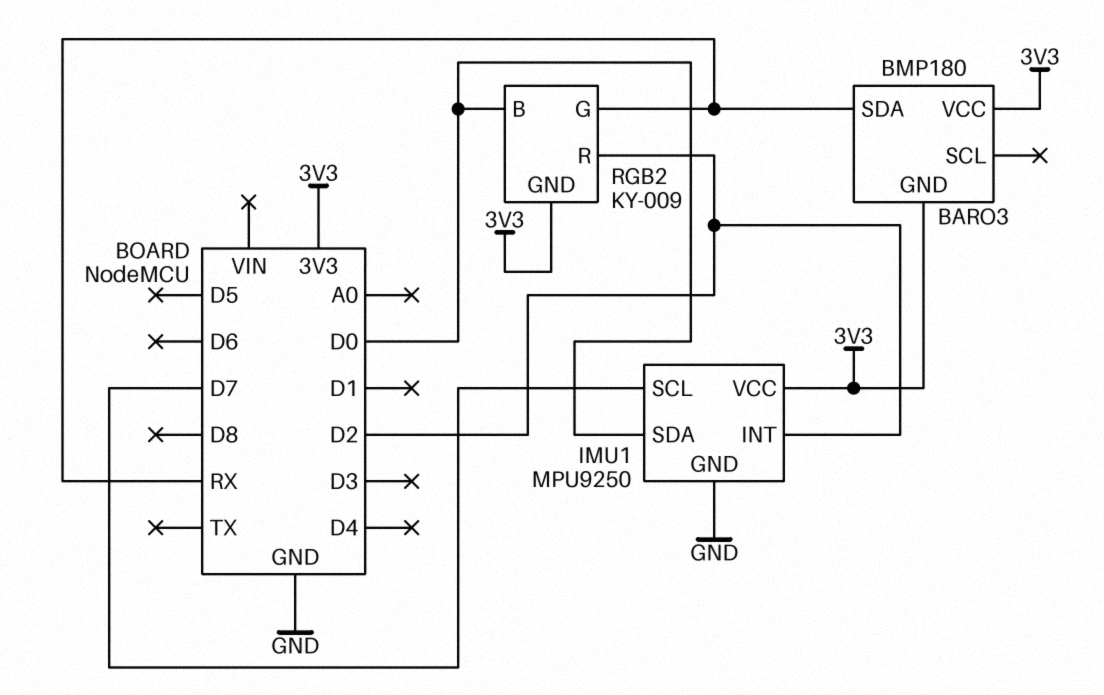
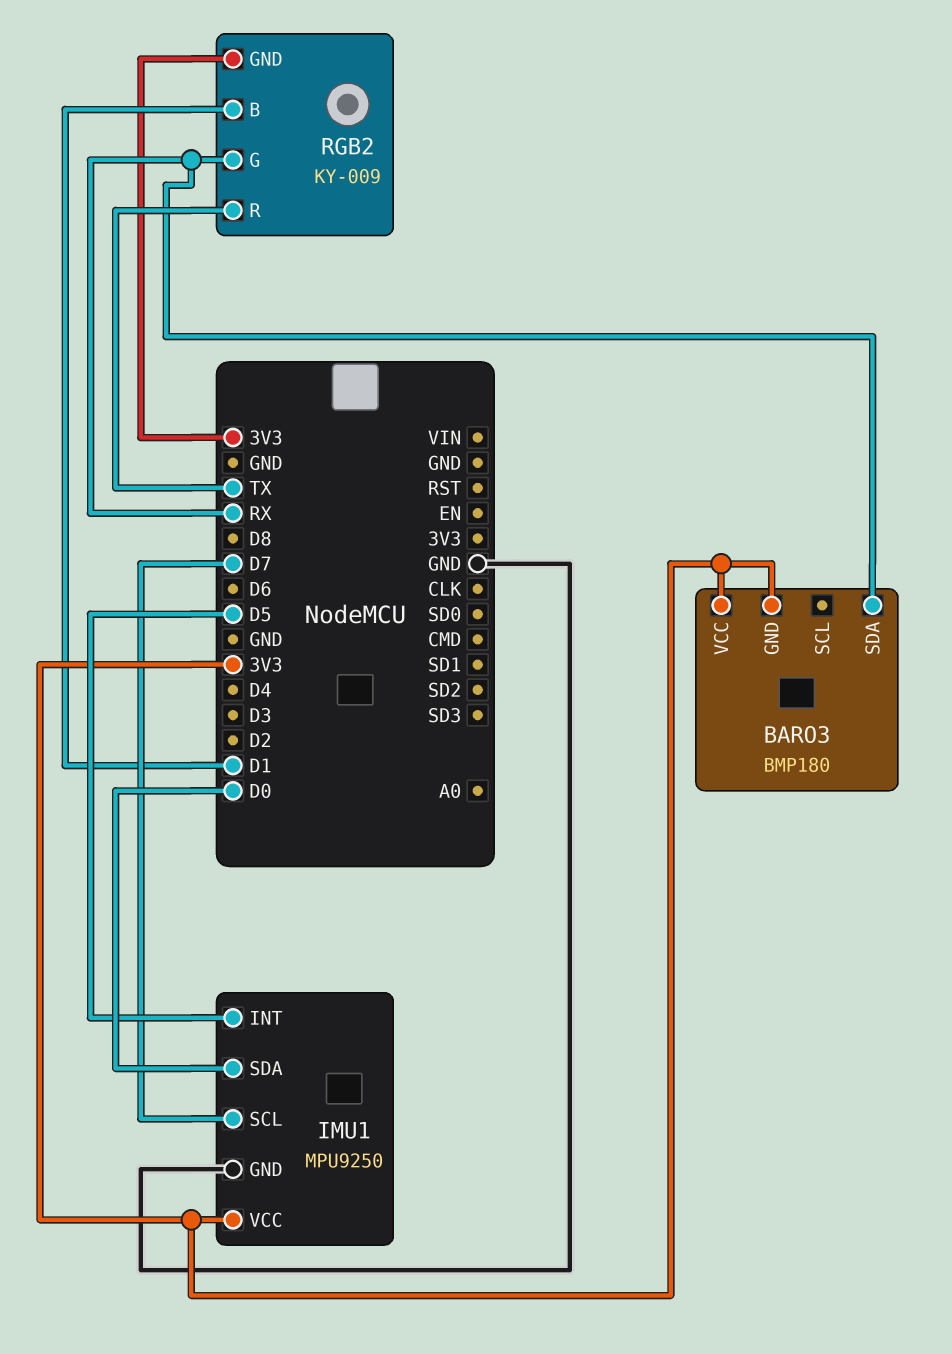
IMU1 pin INT: D2 -> D5
RGB2 pin B: D0 -> D1
RGB2 pin R: D2 -> TX

